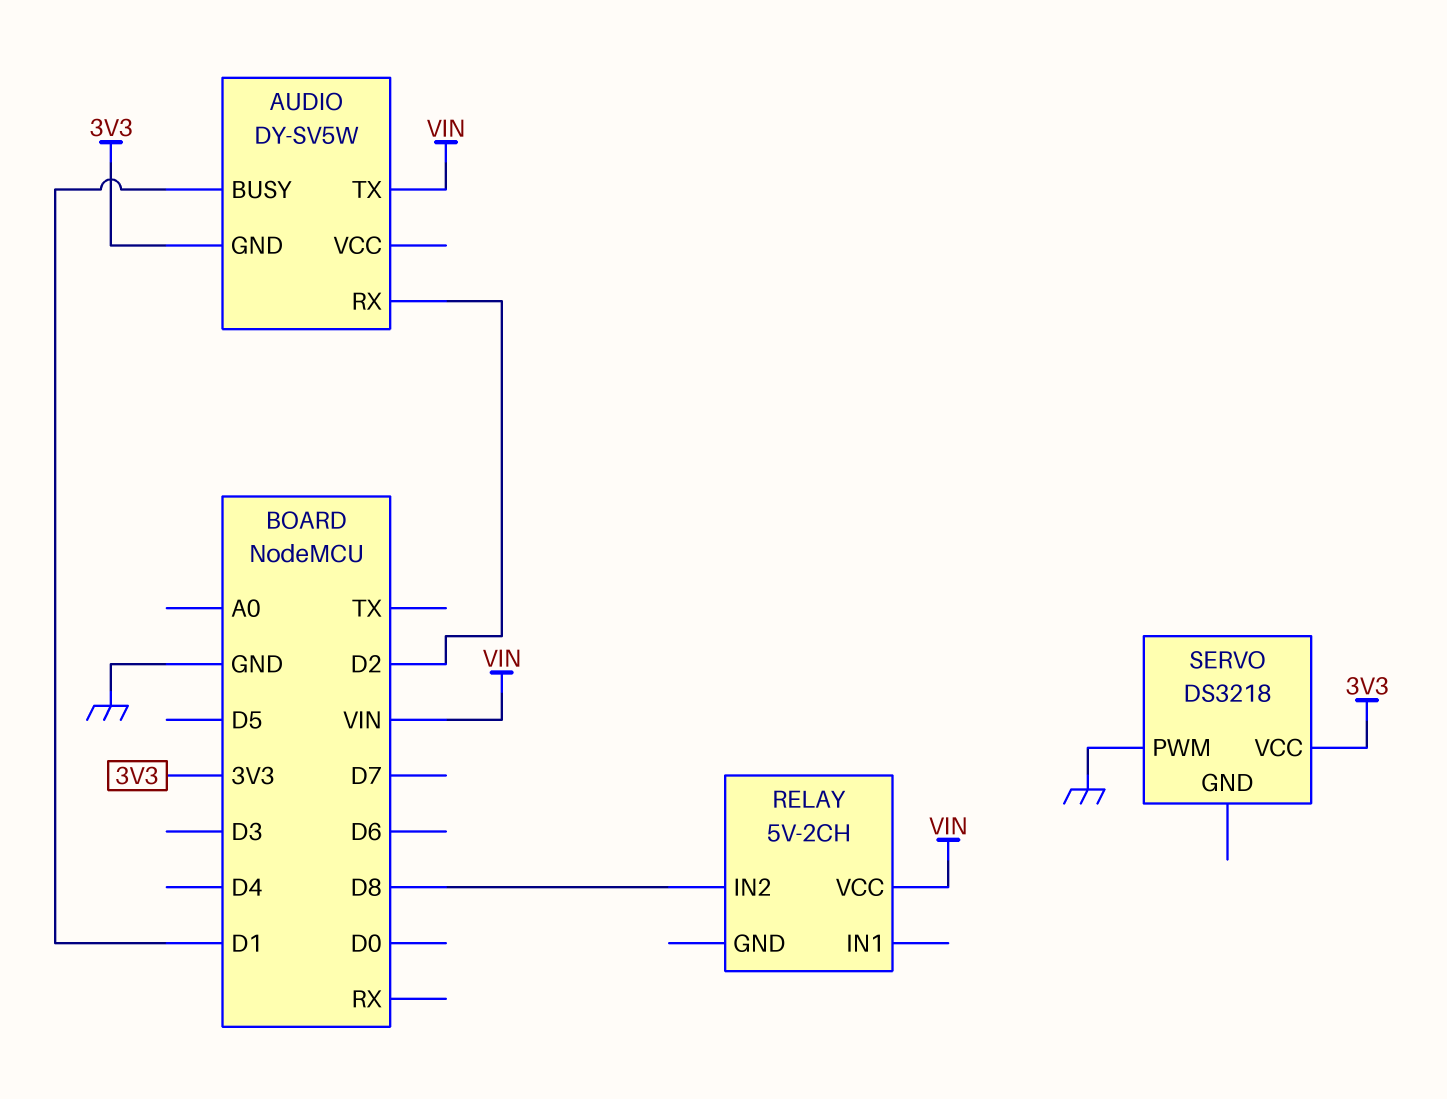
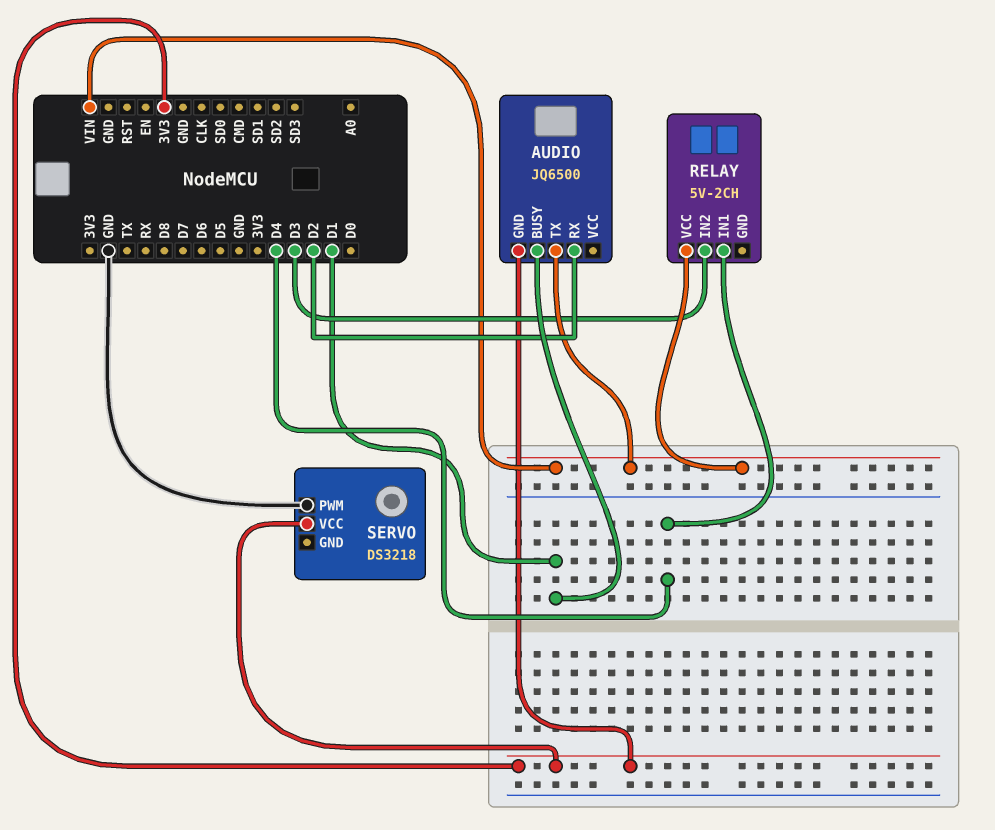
AUDIO: DY-SV5W -> JQ6500
RELAY pin IN1: none -> D4
RELAY pin IN2: D8 -> D3

